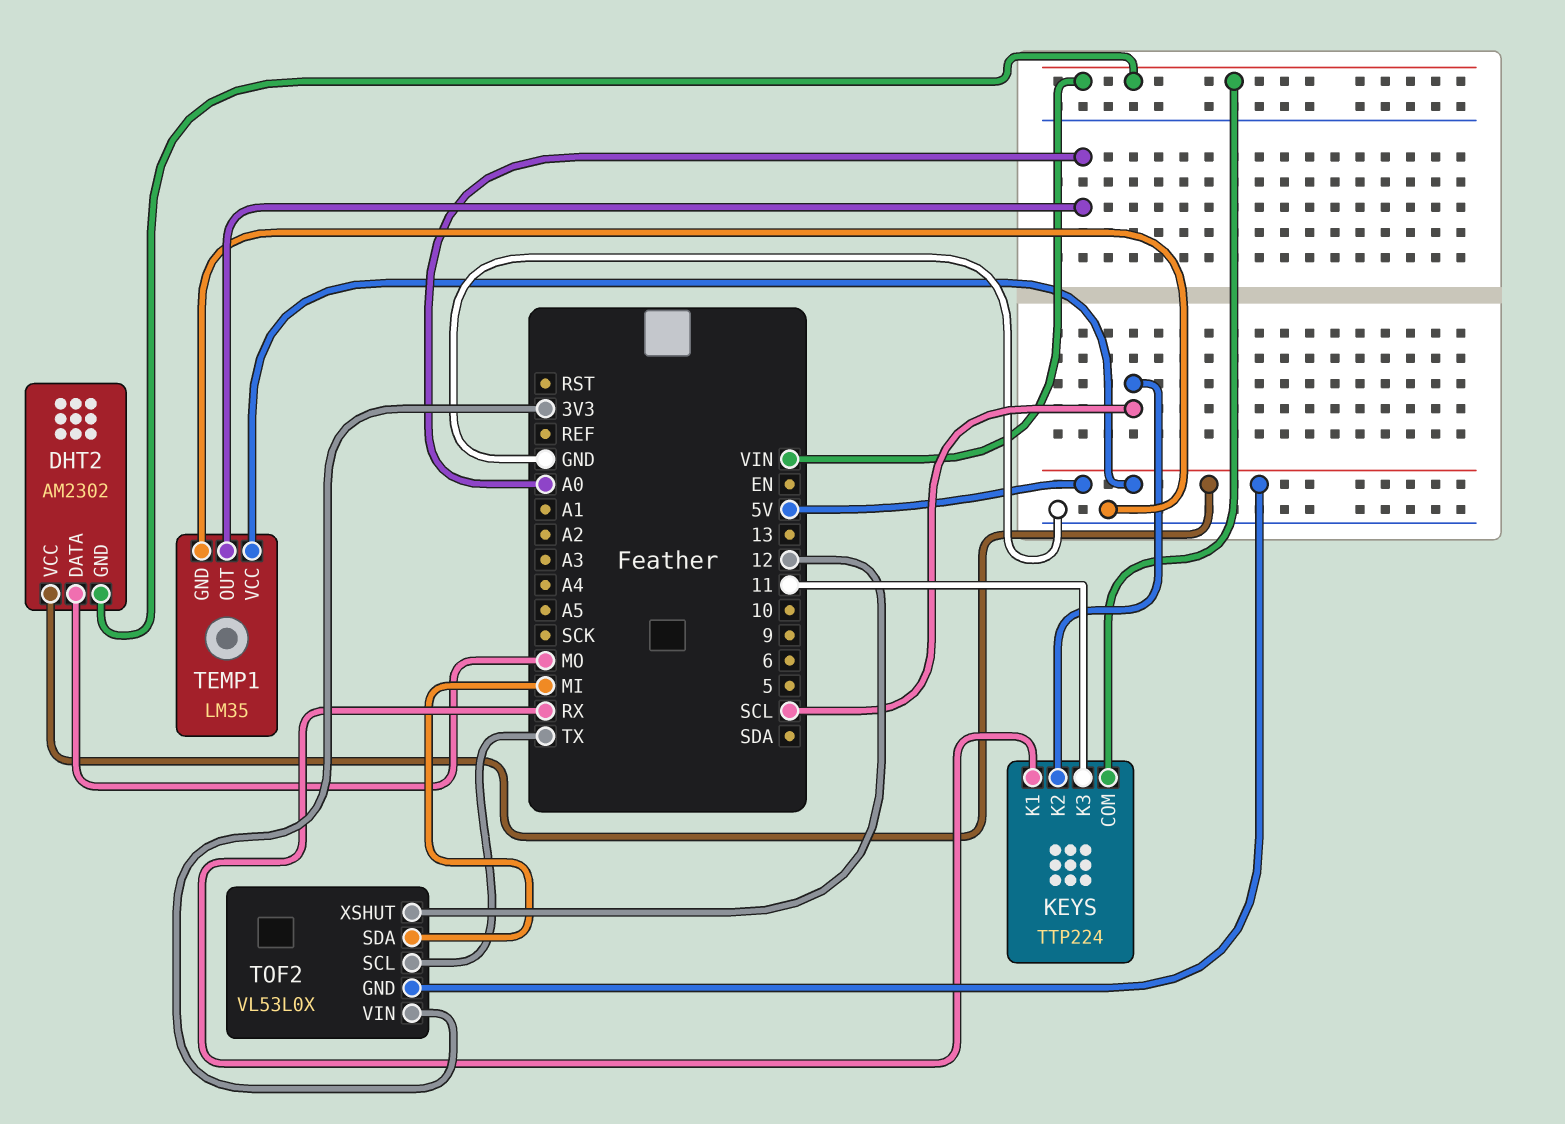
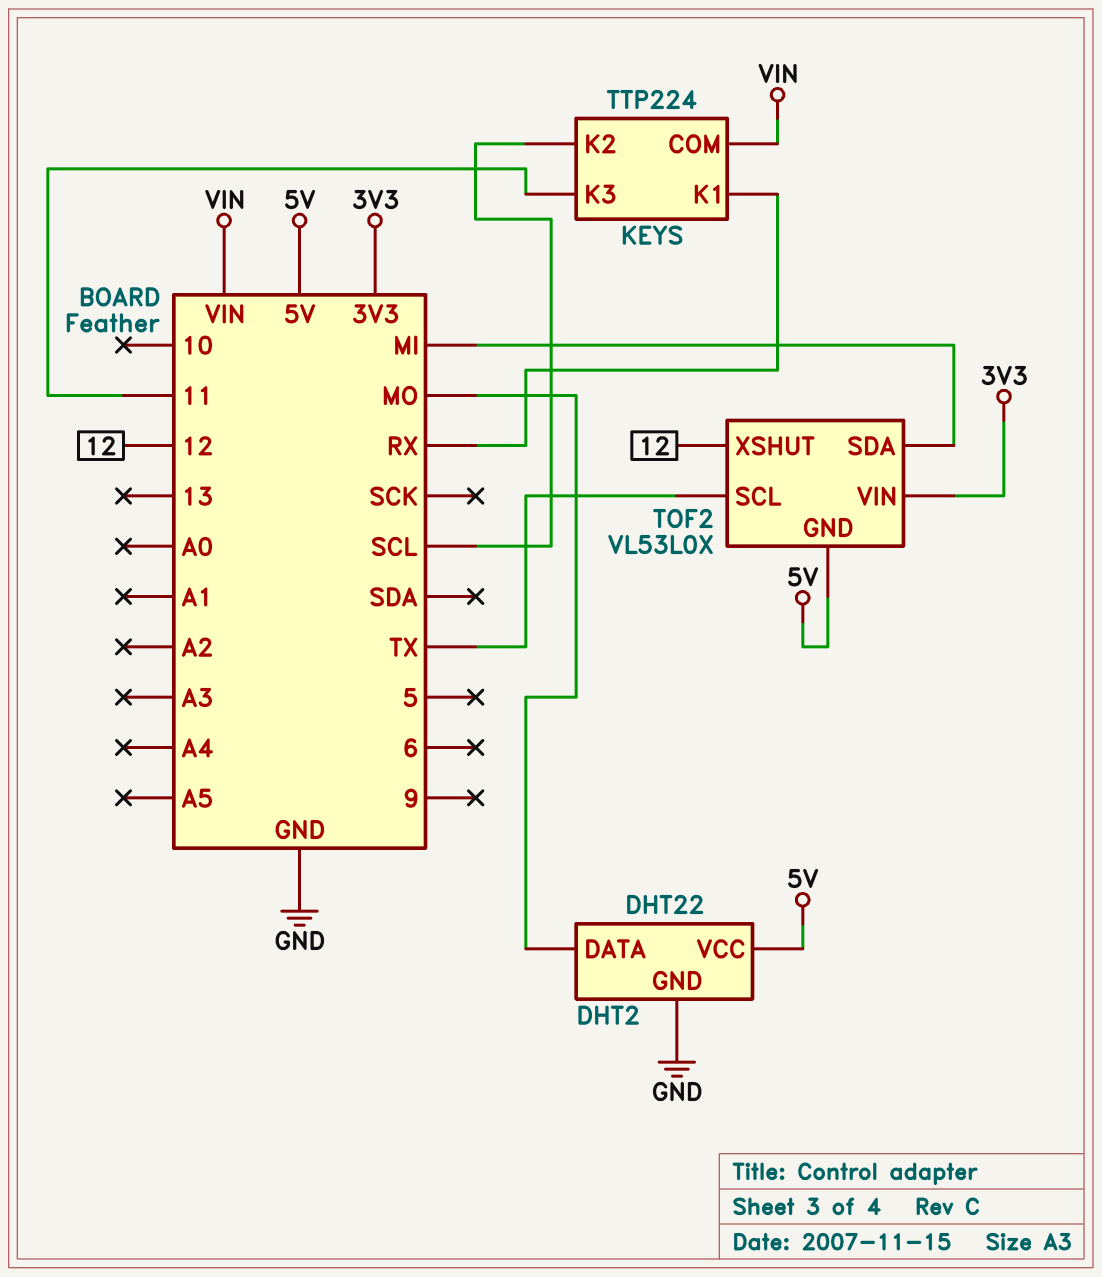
DHT2: AM2302 -> DHT22
DHT2 pin GND: VIN -> GND
TEMP1: LM35 -> none
TEMP1 pin GND: GND -> none
TEMP1 pin OUT: A0 -> none
TEMP1 pin VCC: 5V -> none

